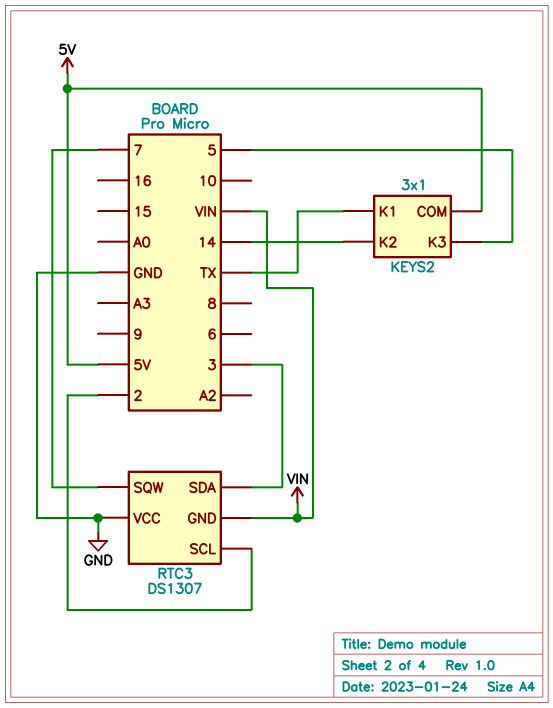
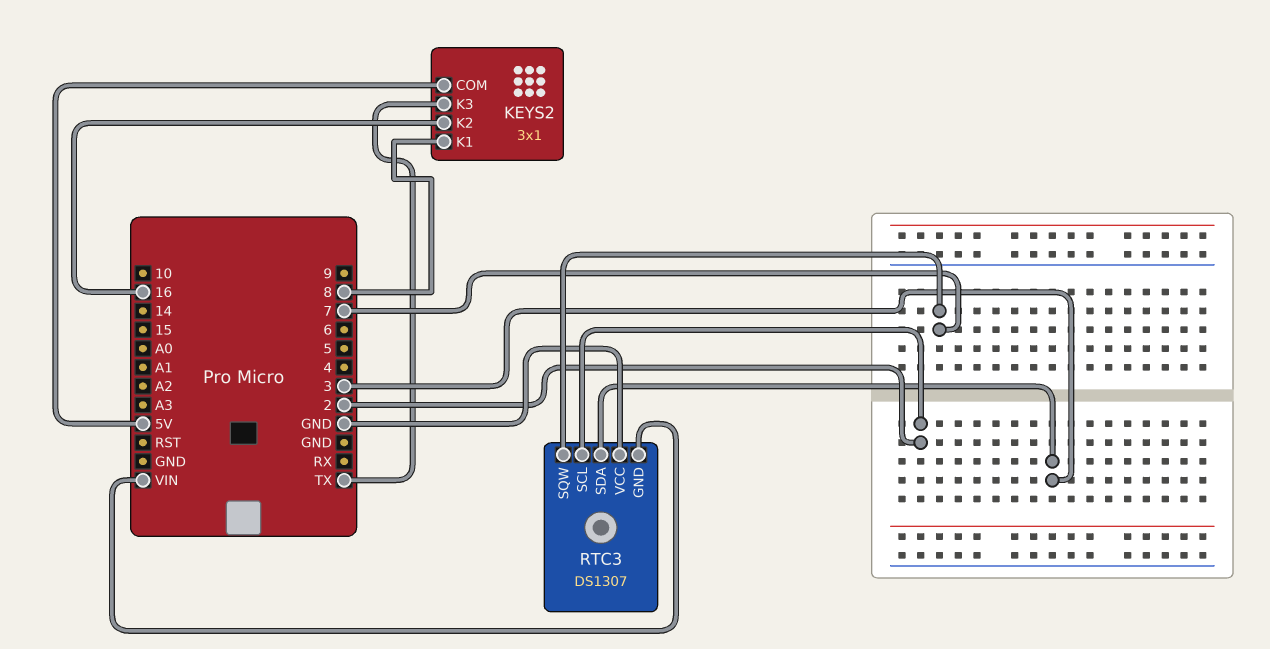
KEYS2 pin K1: TX -> 8
KEYS2 pin K2: 14 -> 16
KEYS2 pin K3: 5 -> TX

